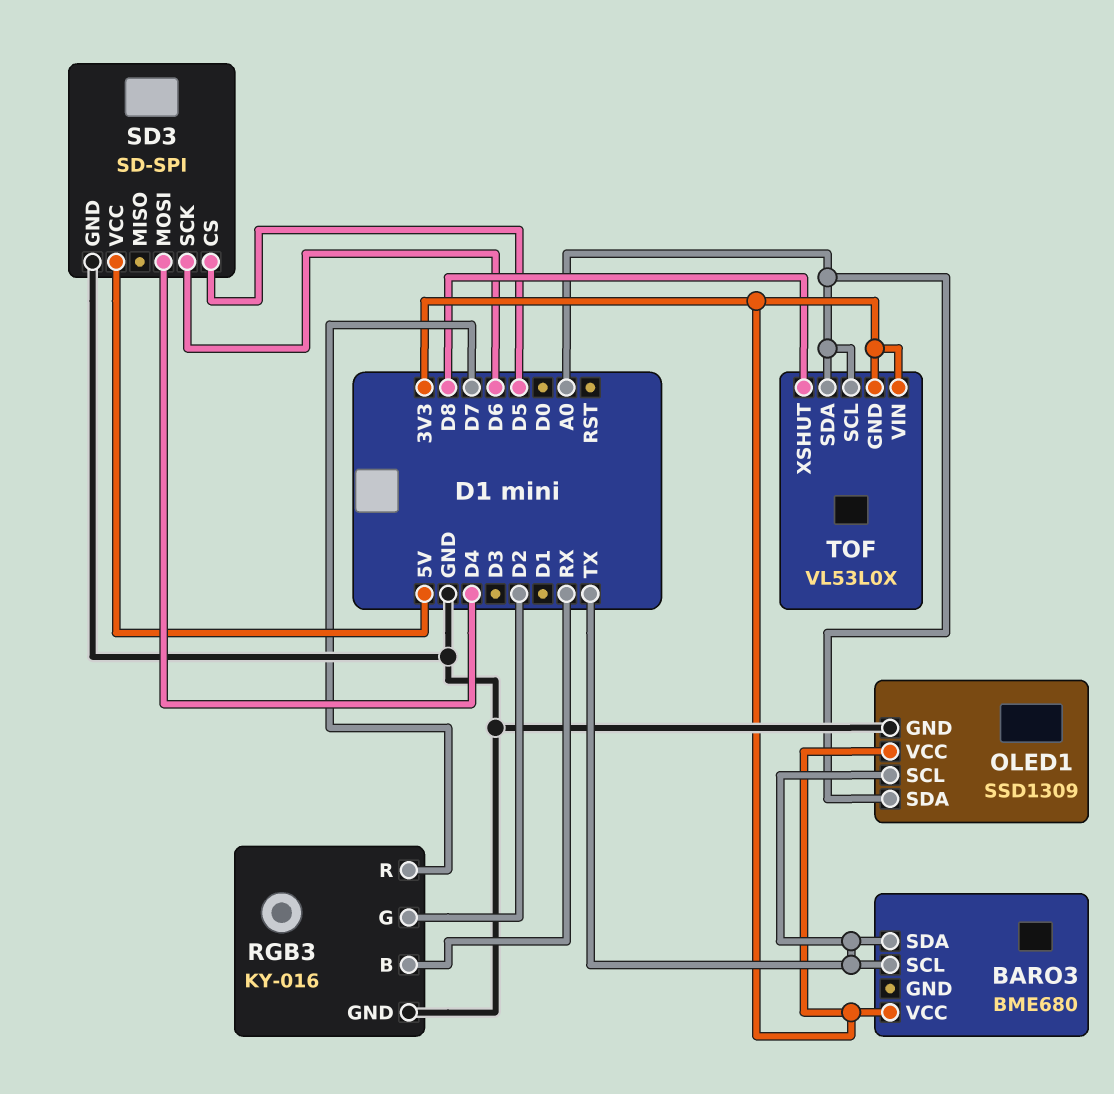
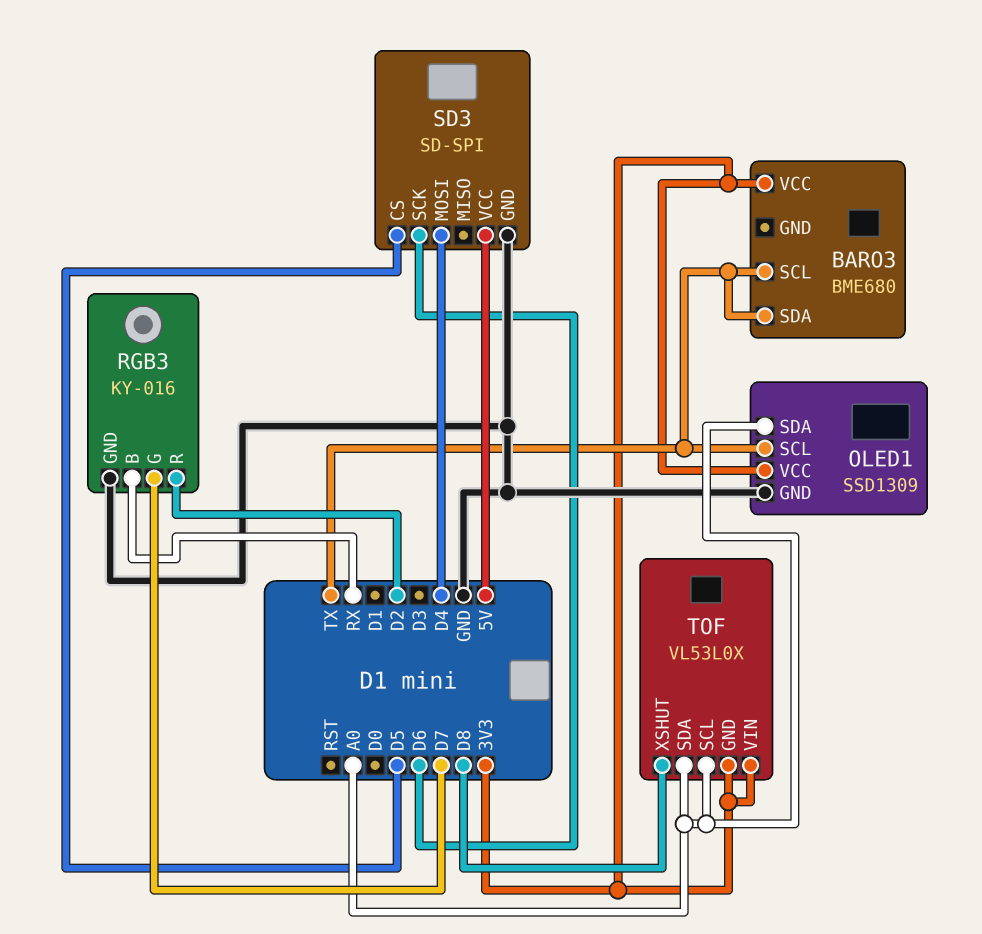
RGB3 pin G: D2 -> D7
RGB3 pin R: D7 -> D2

